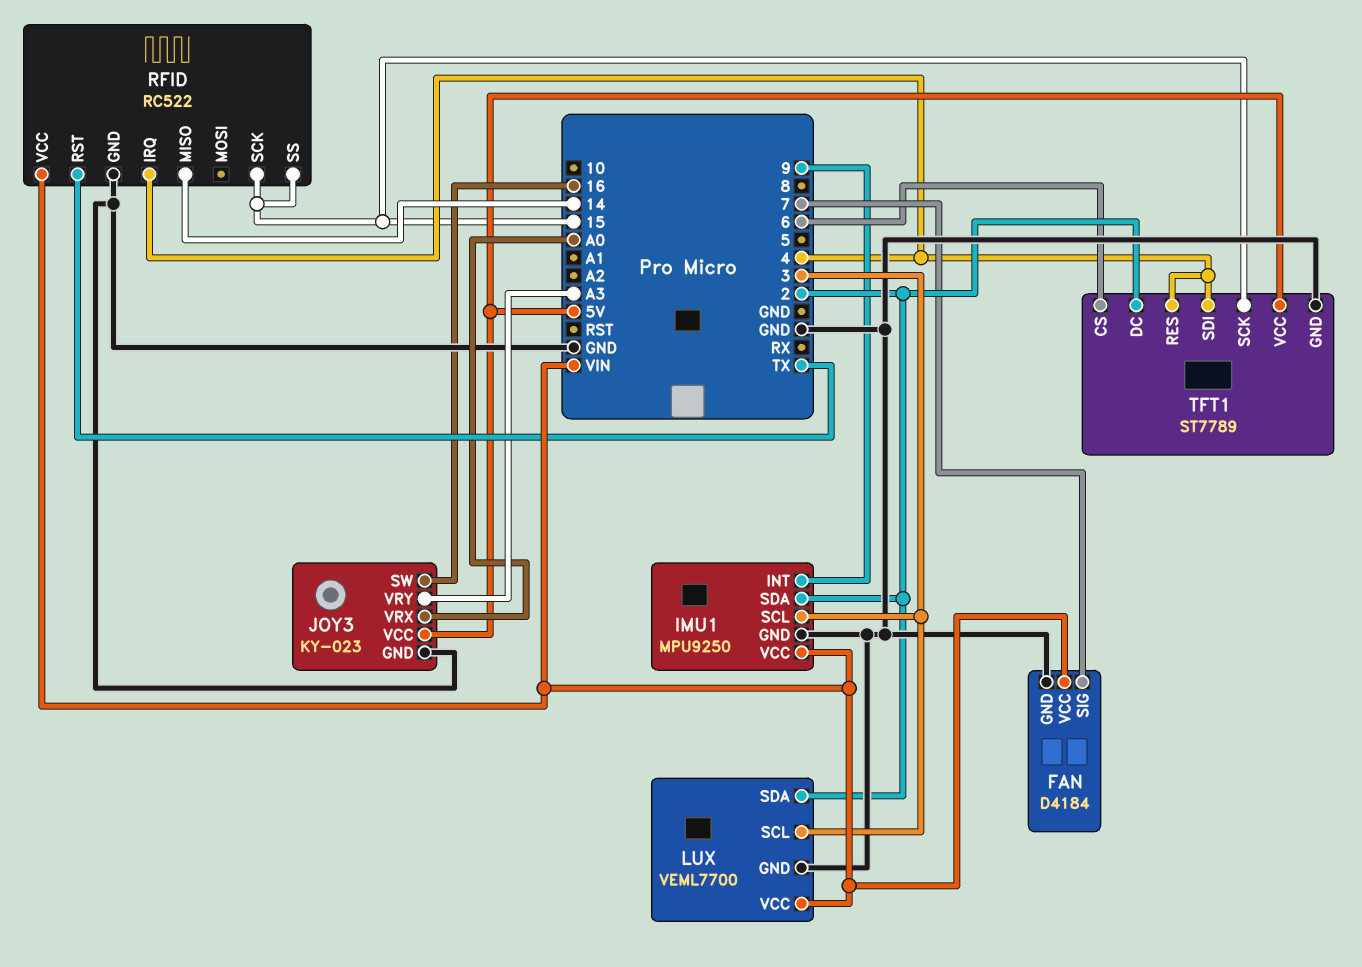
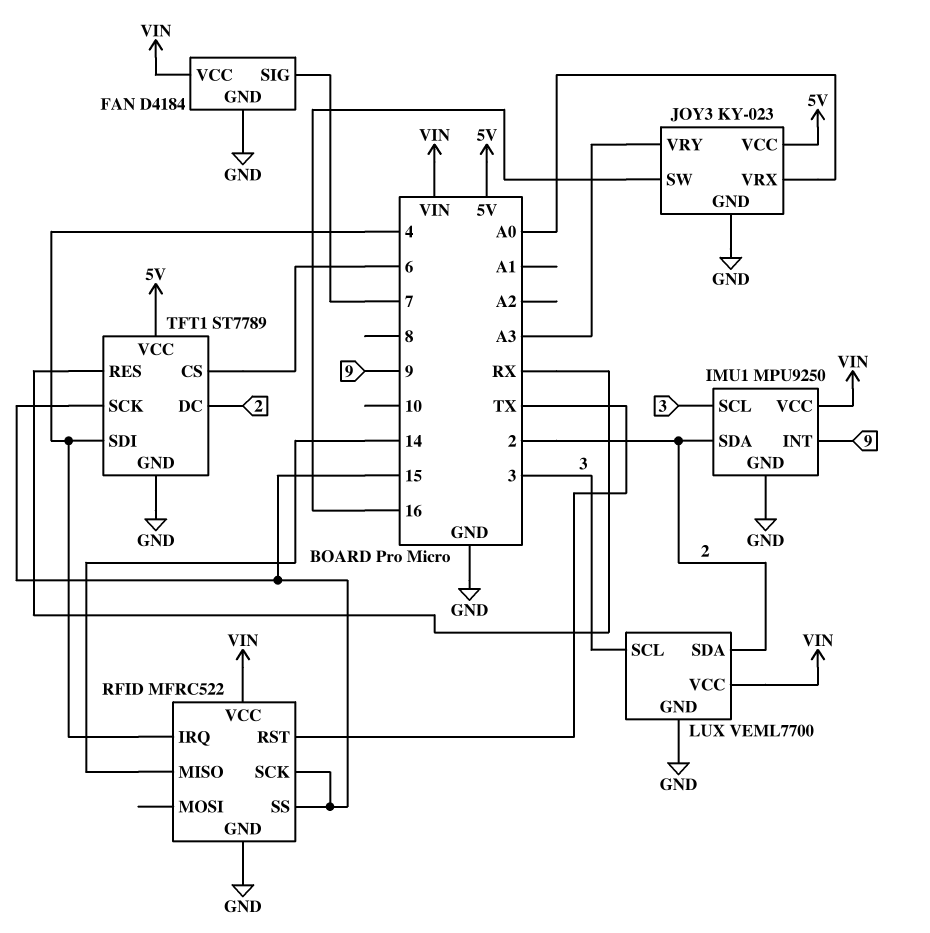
RFID: RC522 -> MFRC522
TFT1 pin RES: 4 -> RX

